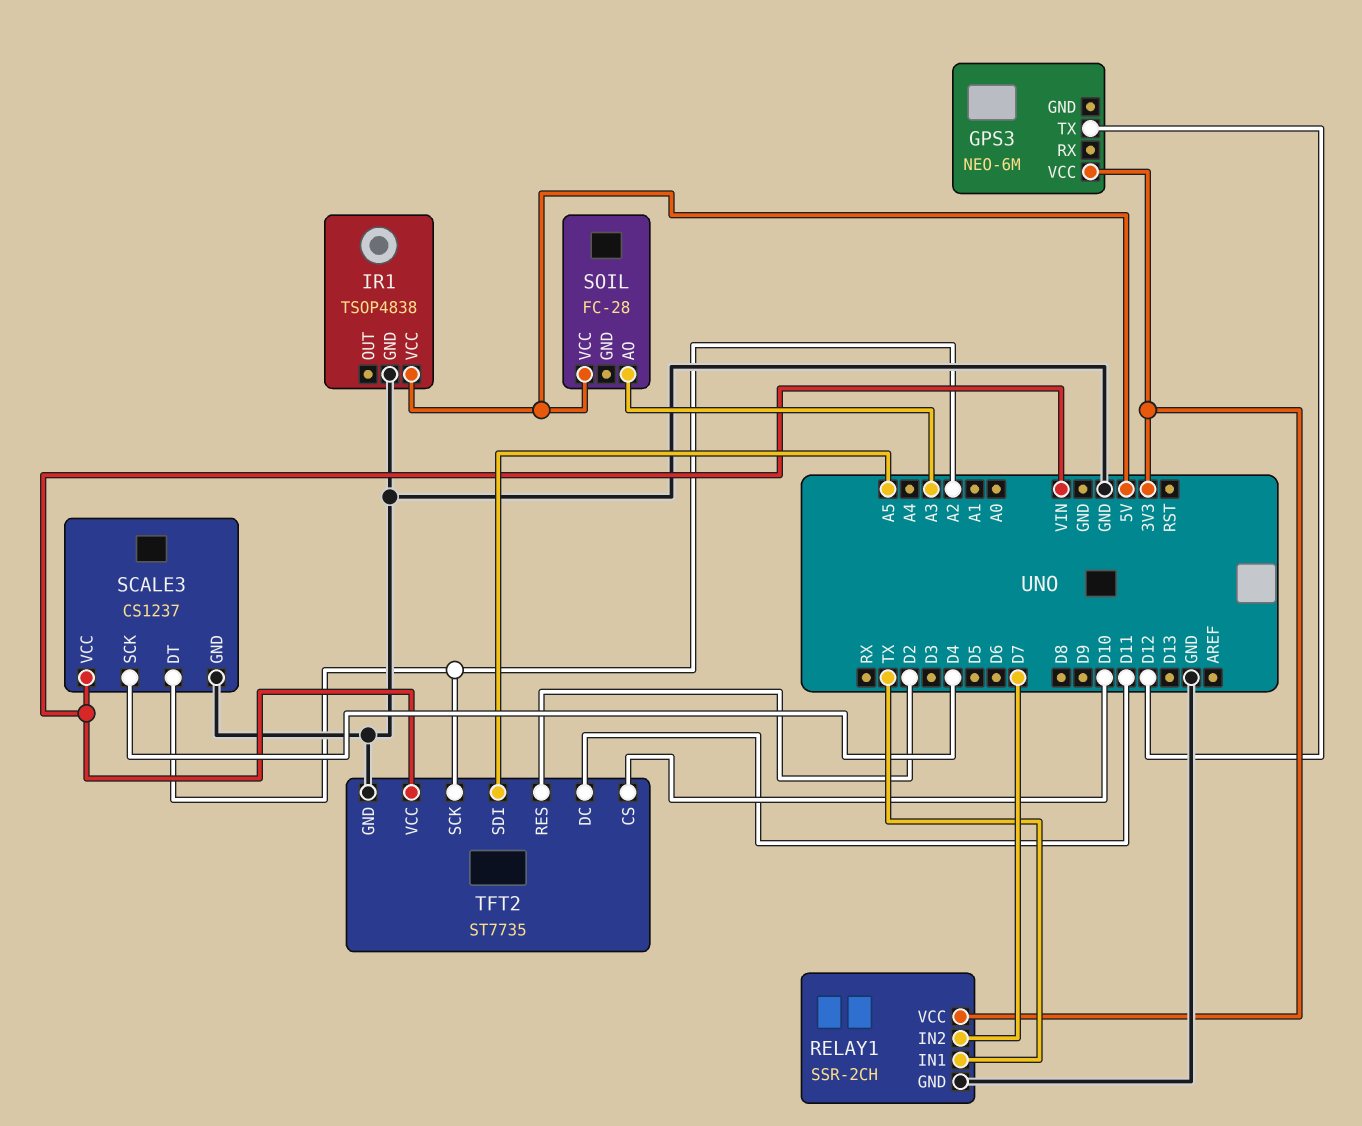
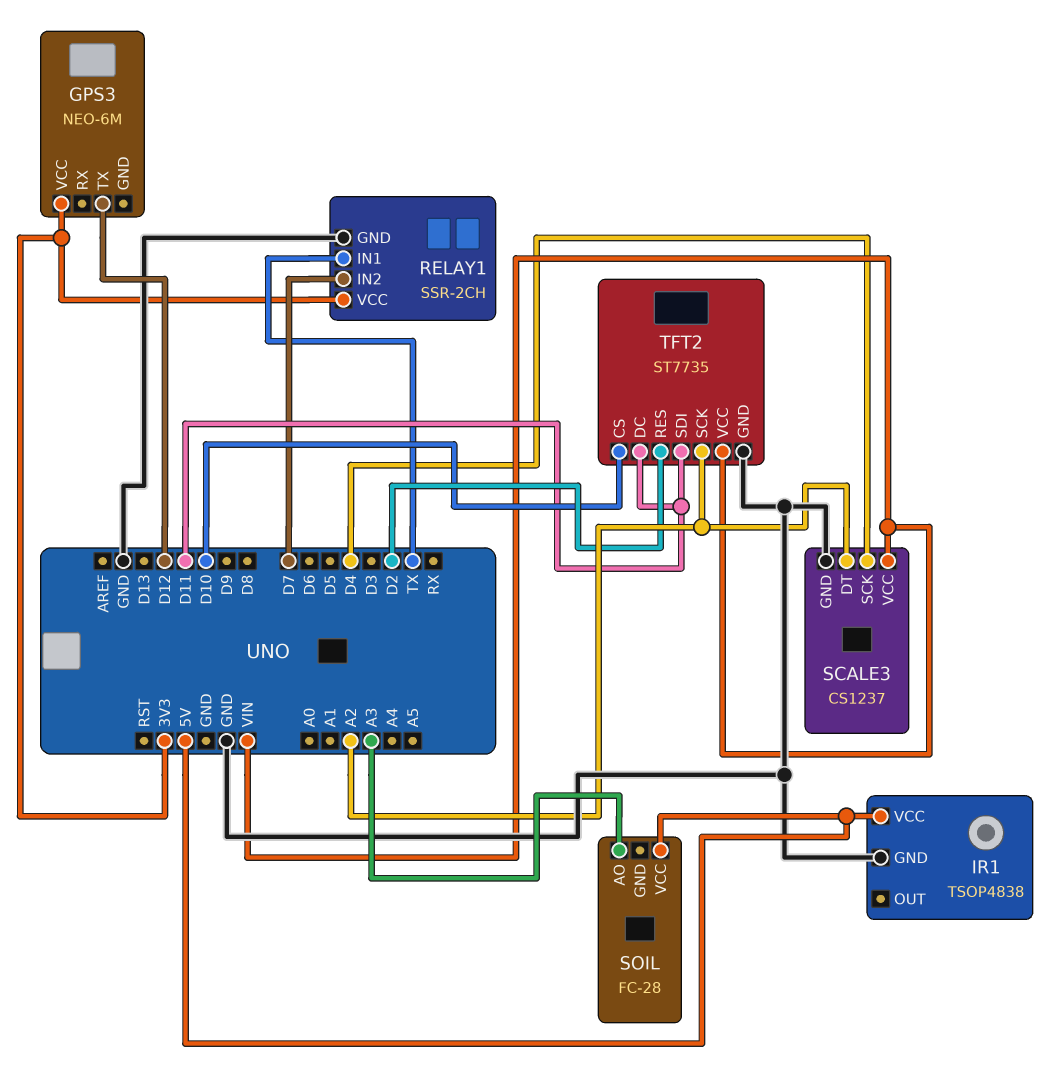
TFT2 pin SDI: A5 -> D11

